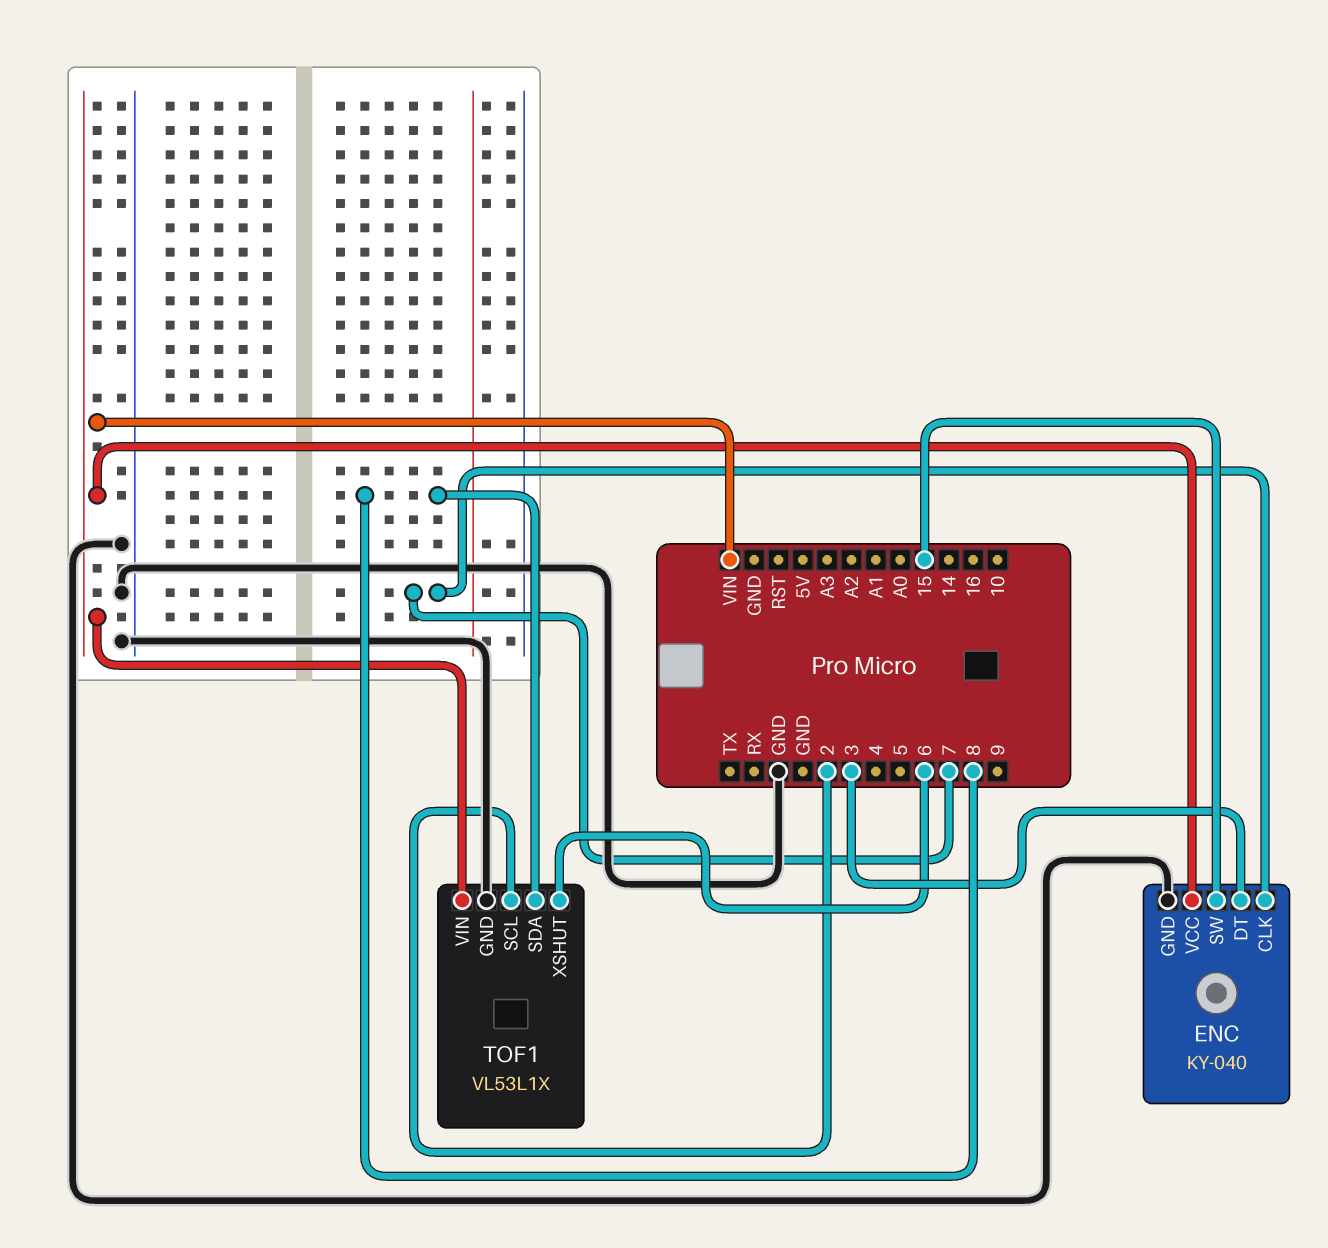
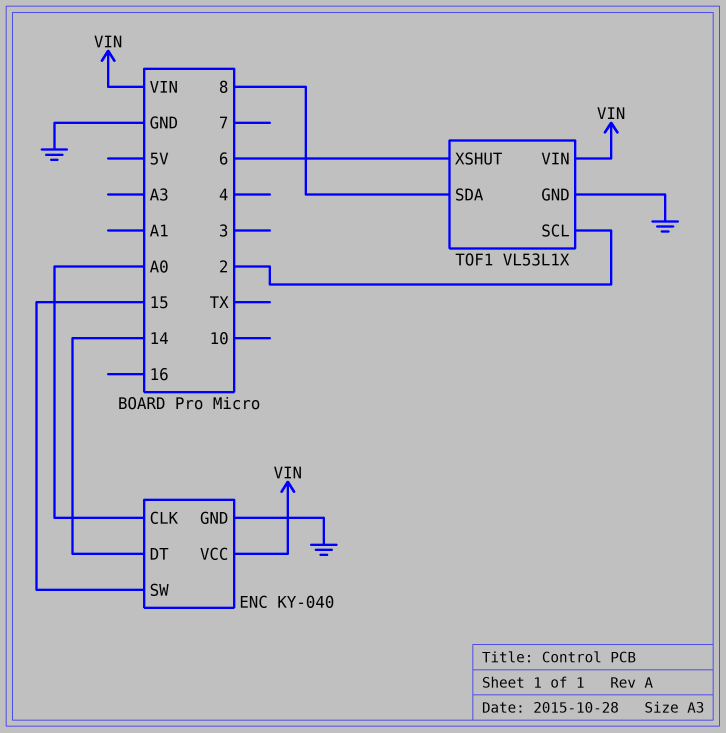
ENC pin CLK: 7 -> A0
ENC pin DT: 3 -> 14

